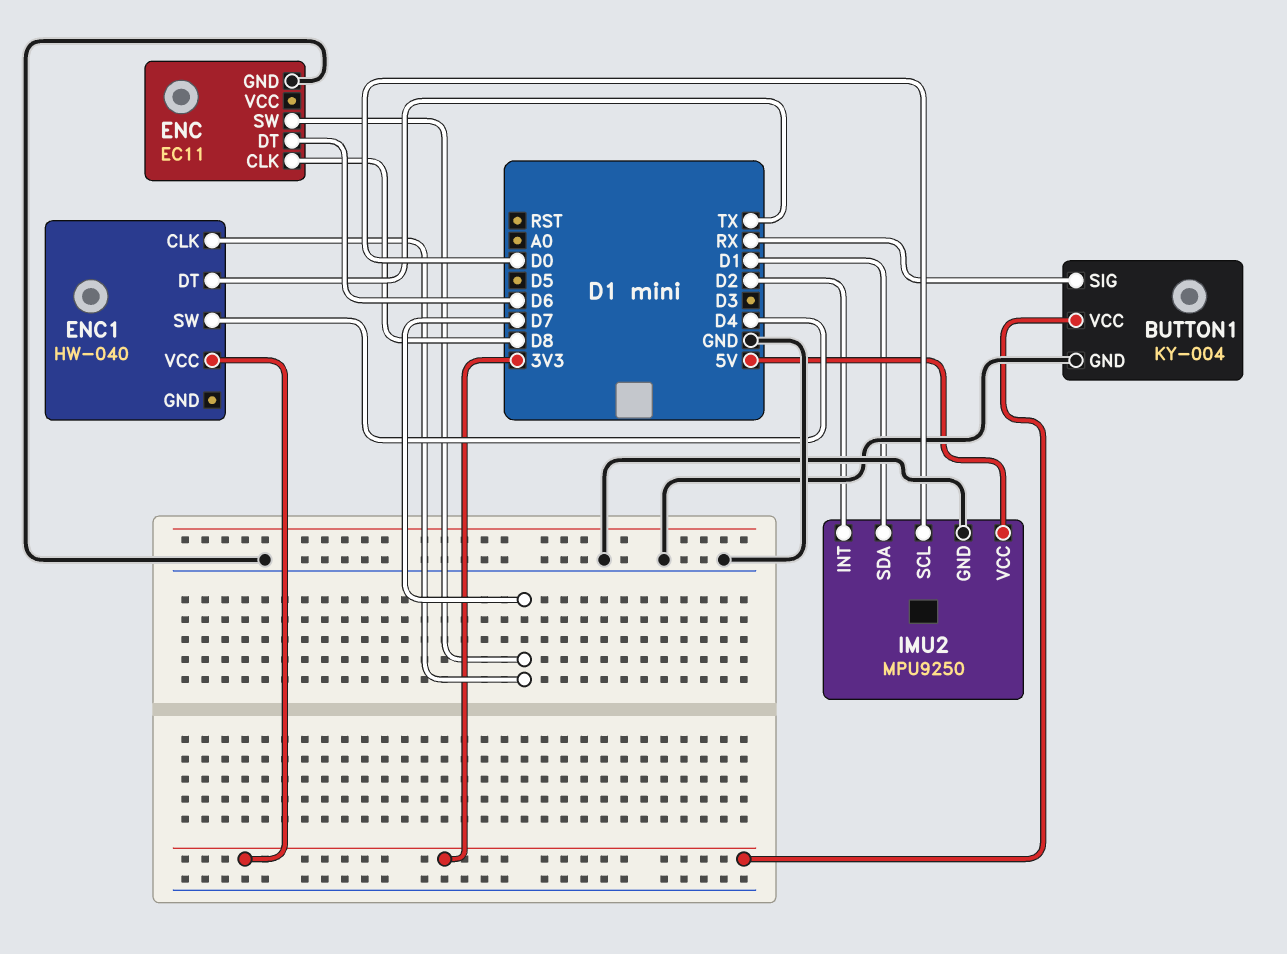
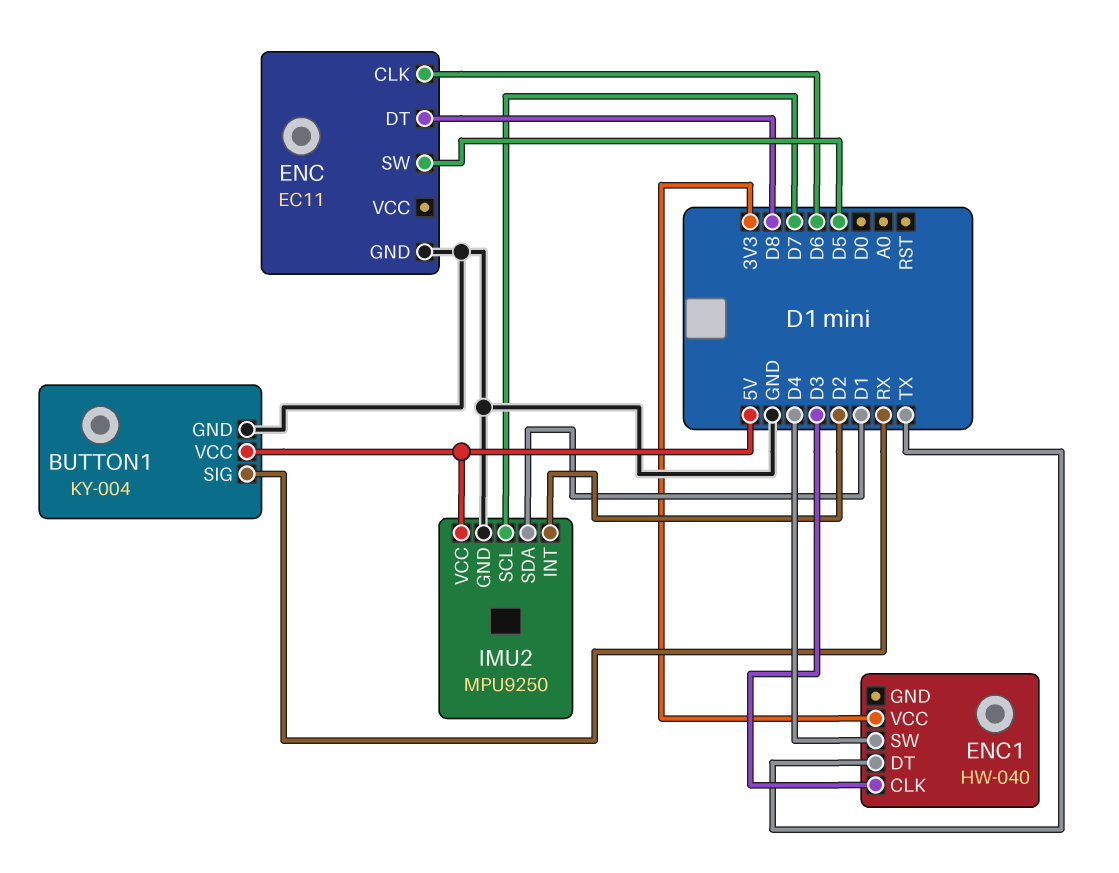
BUTTON1 pin VCC: 3V3 -> 5V
ENC pin CLK: D8 -> D6
ENC pin DT: D6 -> D8
ENC pin SW: D7 -> D5
ENC1 pin CLK: D7 -> D3
IMU2 pin SCL: D0 -> D7

